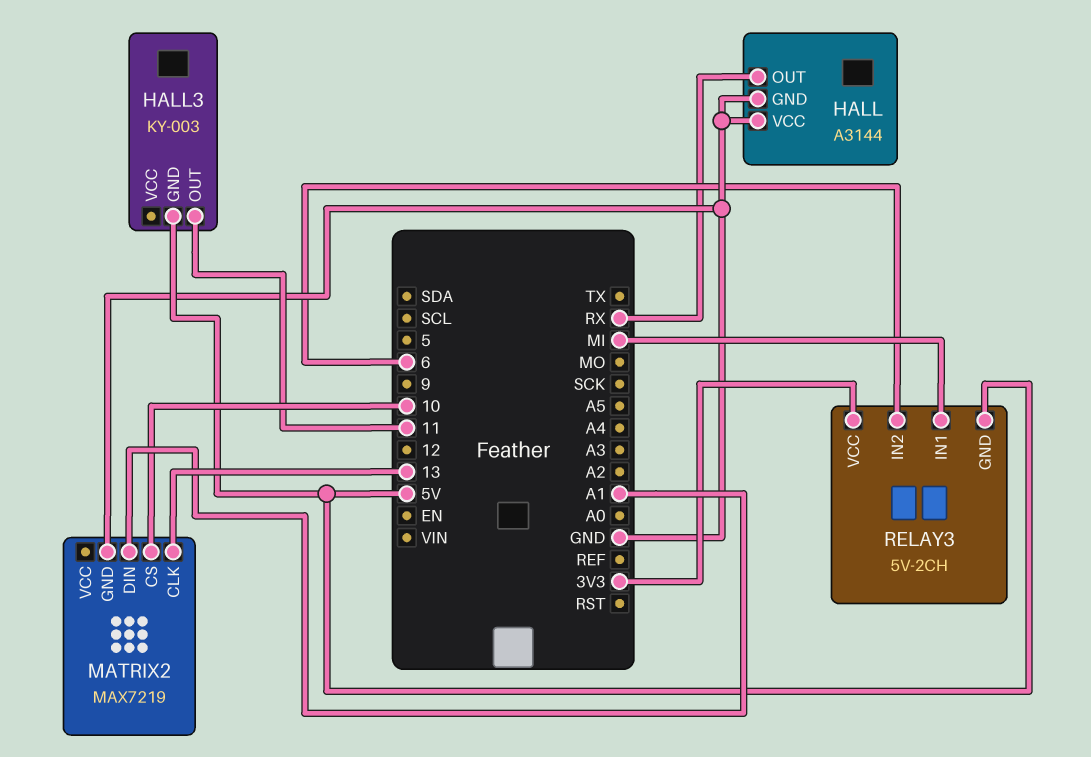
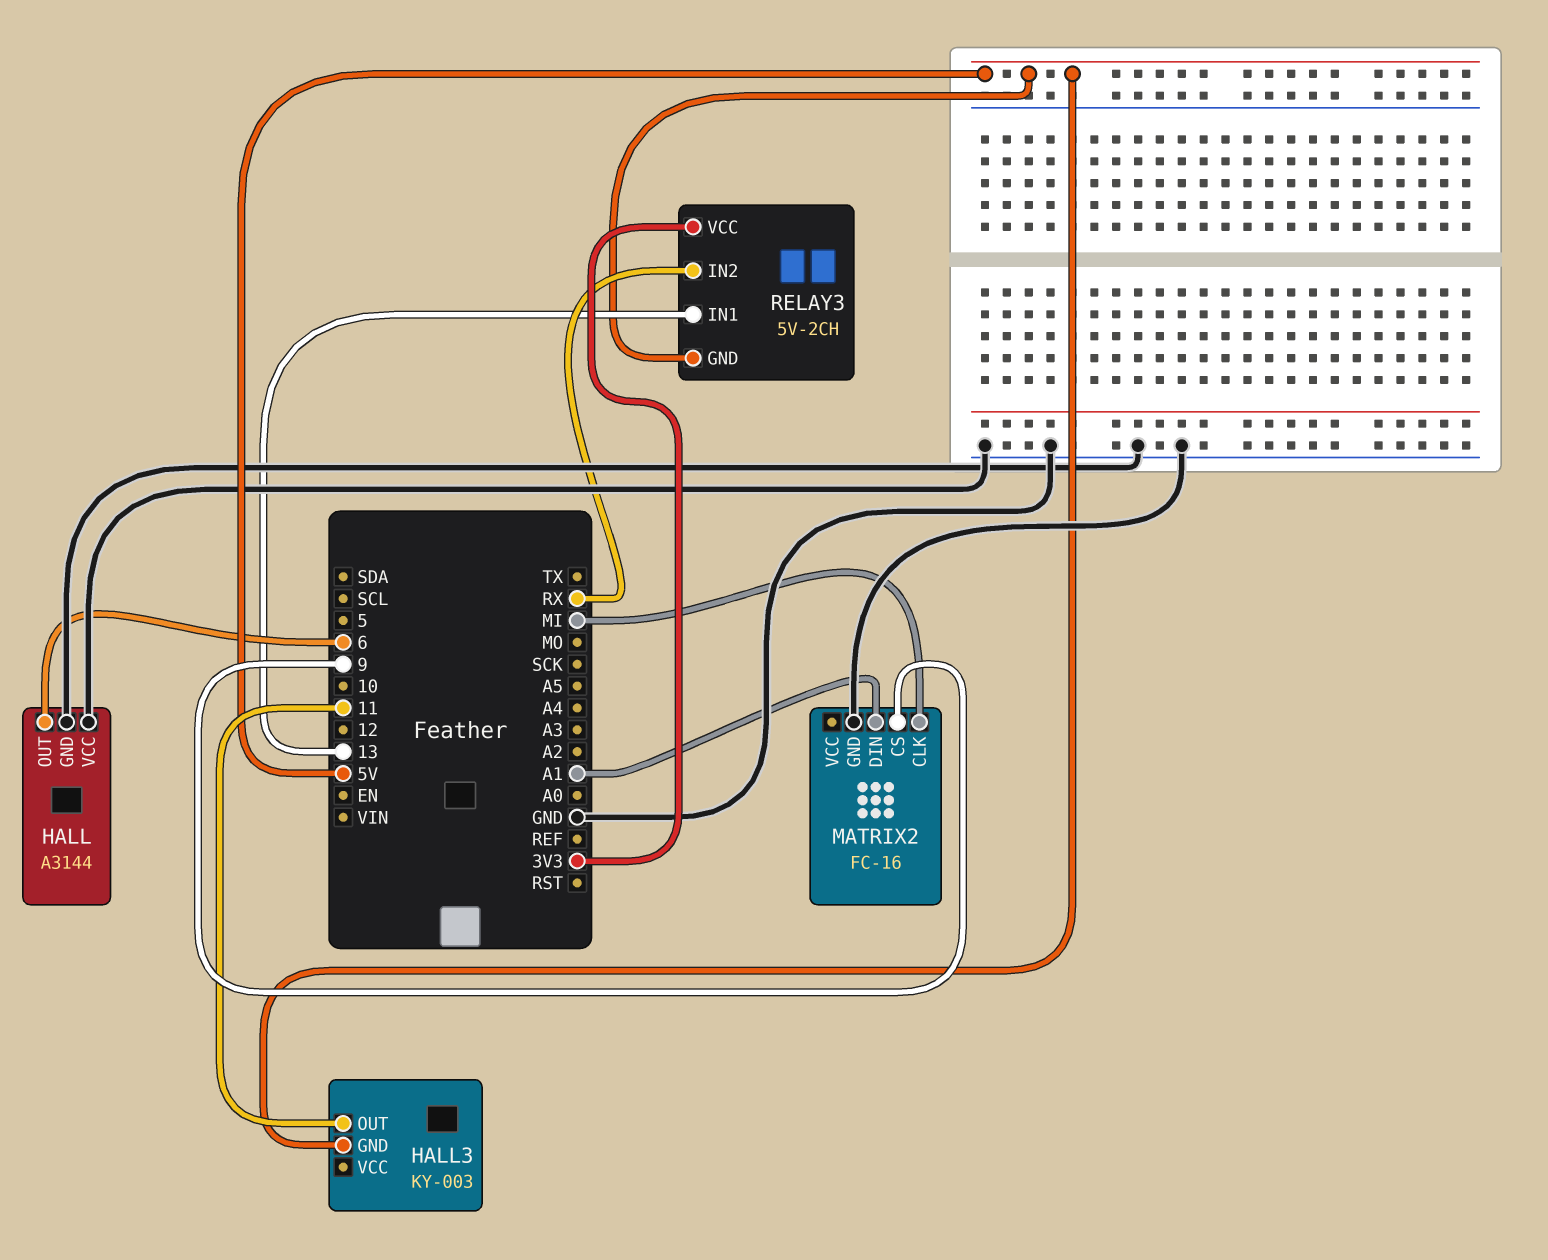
HALL pin OUT: RX -> 6
MATRIX2: MAX7219 -> FC-16
MATRIX2 pin CLK: 13 -> MI
MATRIX2 pin CS: 10 -> 9
RELAY3 pin IN1: MI -> 13
RELAY3 pin IN2: 6 -> RX

